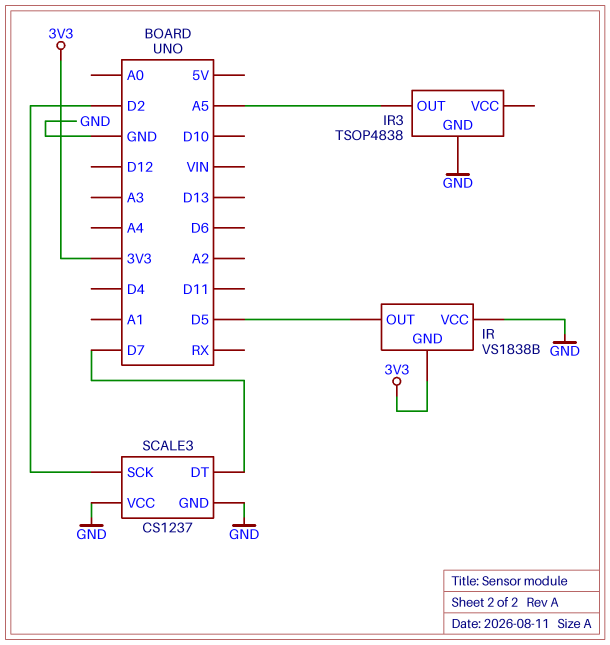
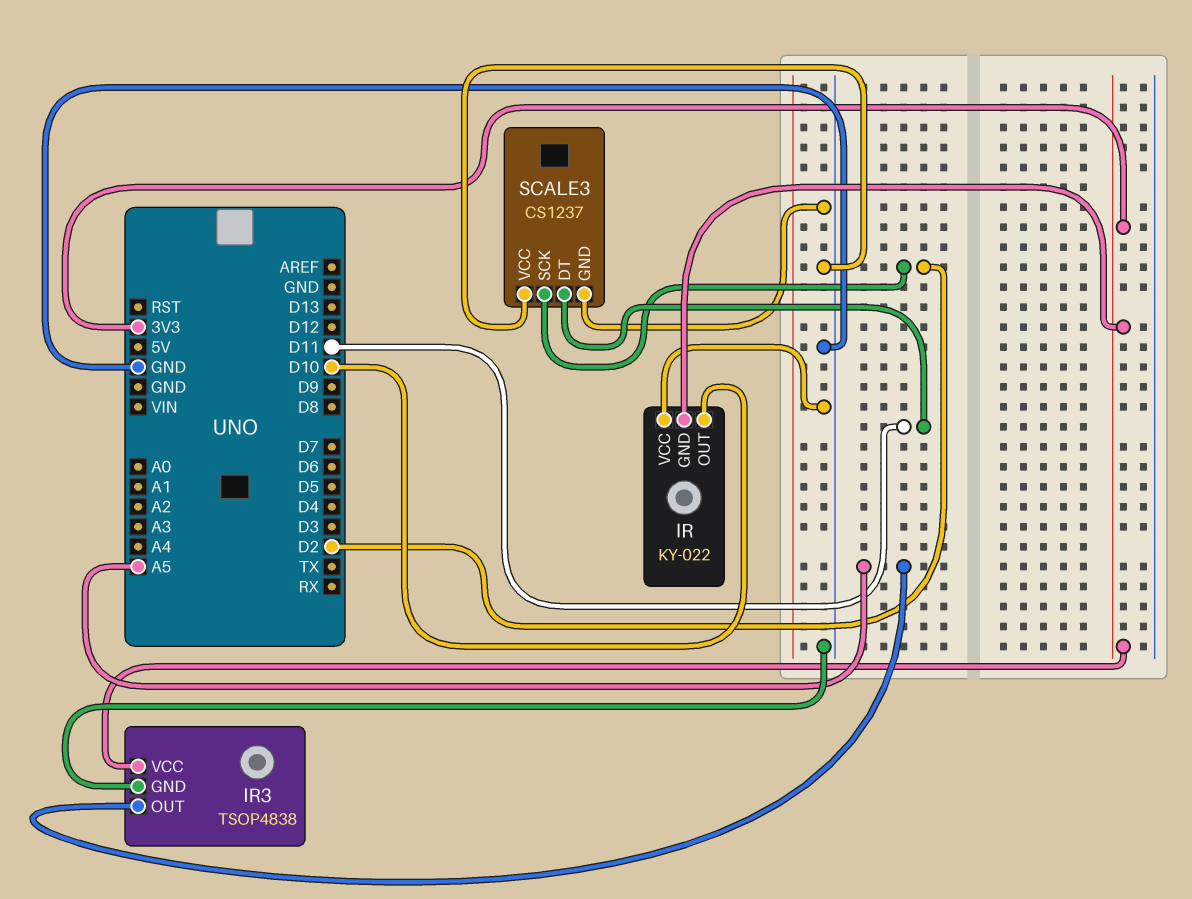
IR: VS1838B -> KY-022
IR pin OUT: D5 -> D10
IR3 pin VCC: none -> 3V3
SCALE3 pin DT: D7 -> D11

